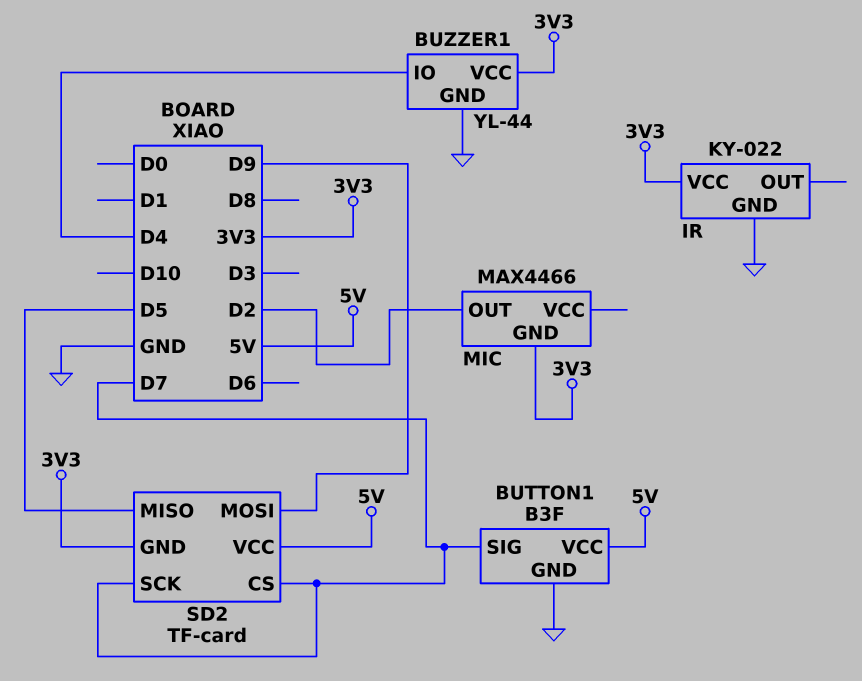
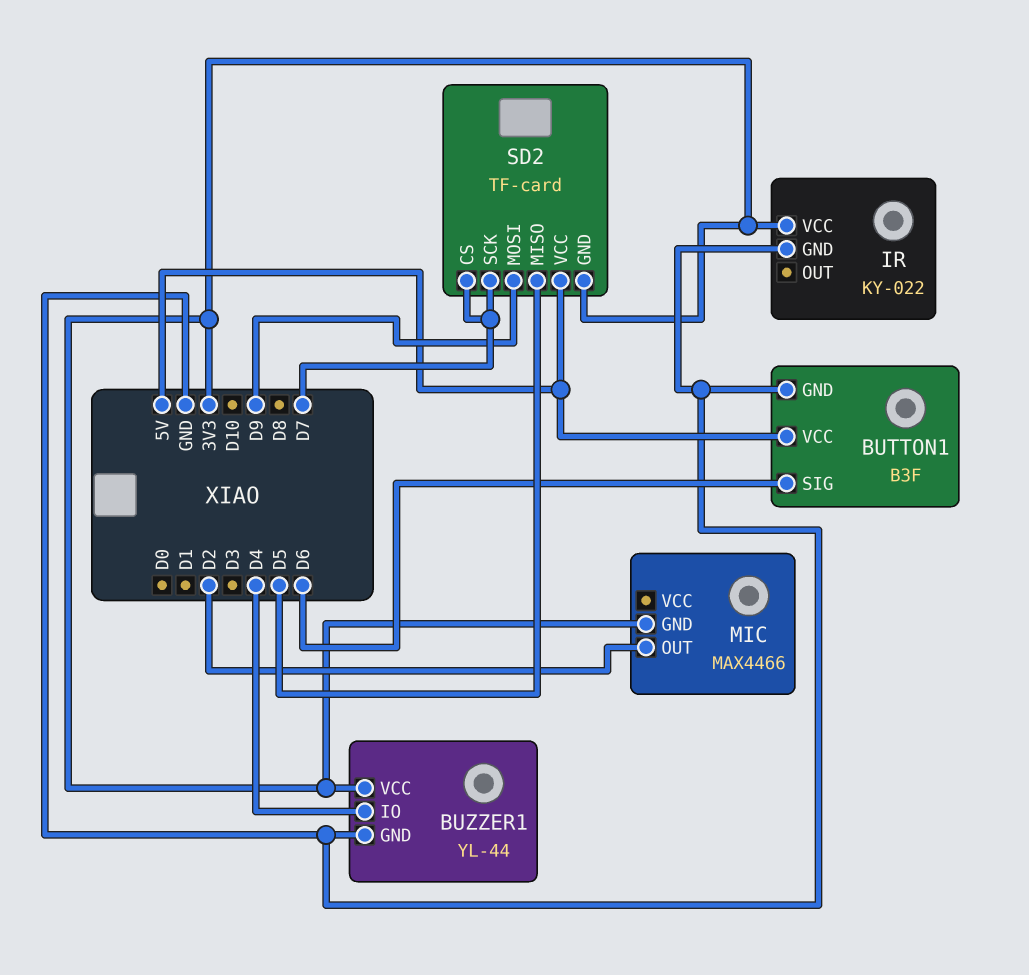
BUTTON1 pin SIG: D7 -> D6

